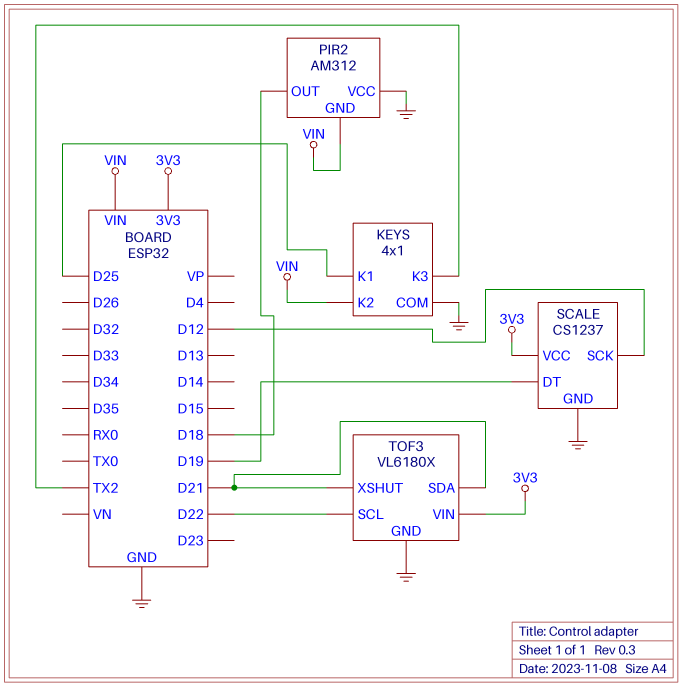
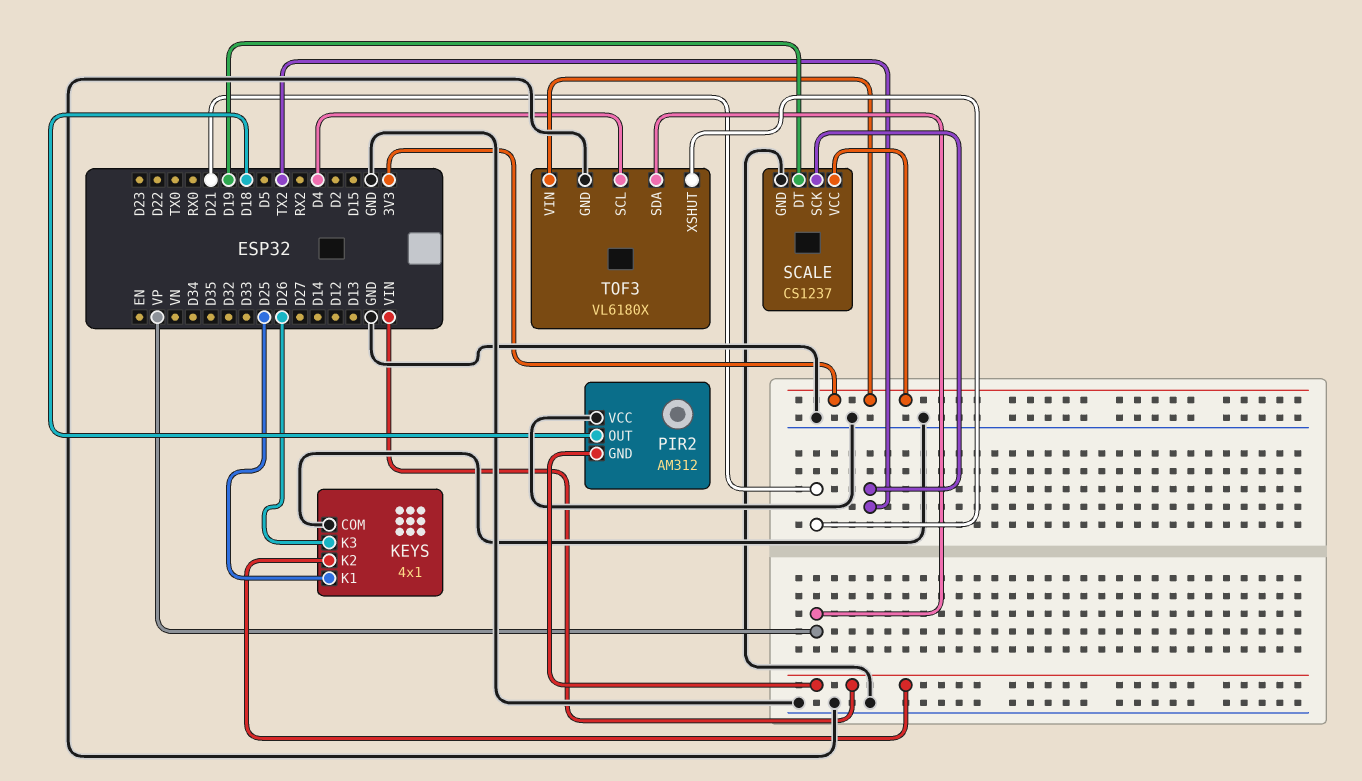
KEYS pin K3: TX2 -> D26
SCALE pin SCK: D12 -> TX2
TOF3 pin SCL: D22 -> D4
TOF3 pin SDA: D21 -> VP

